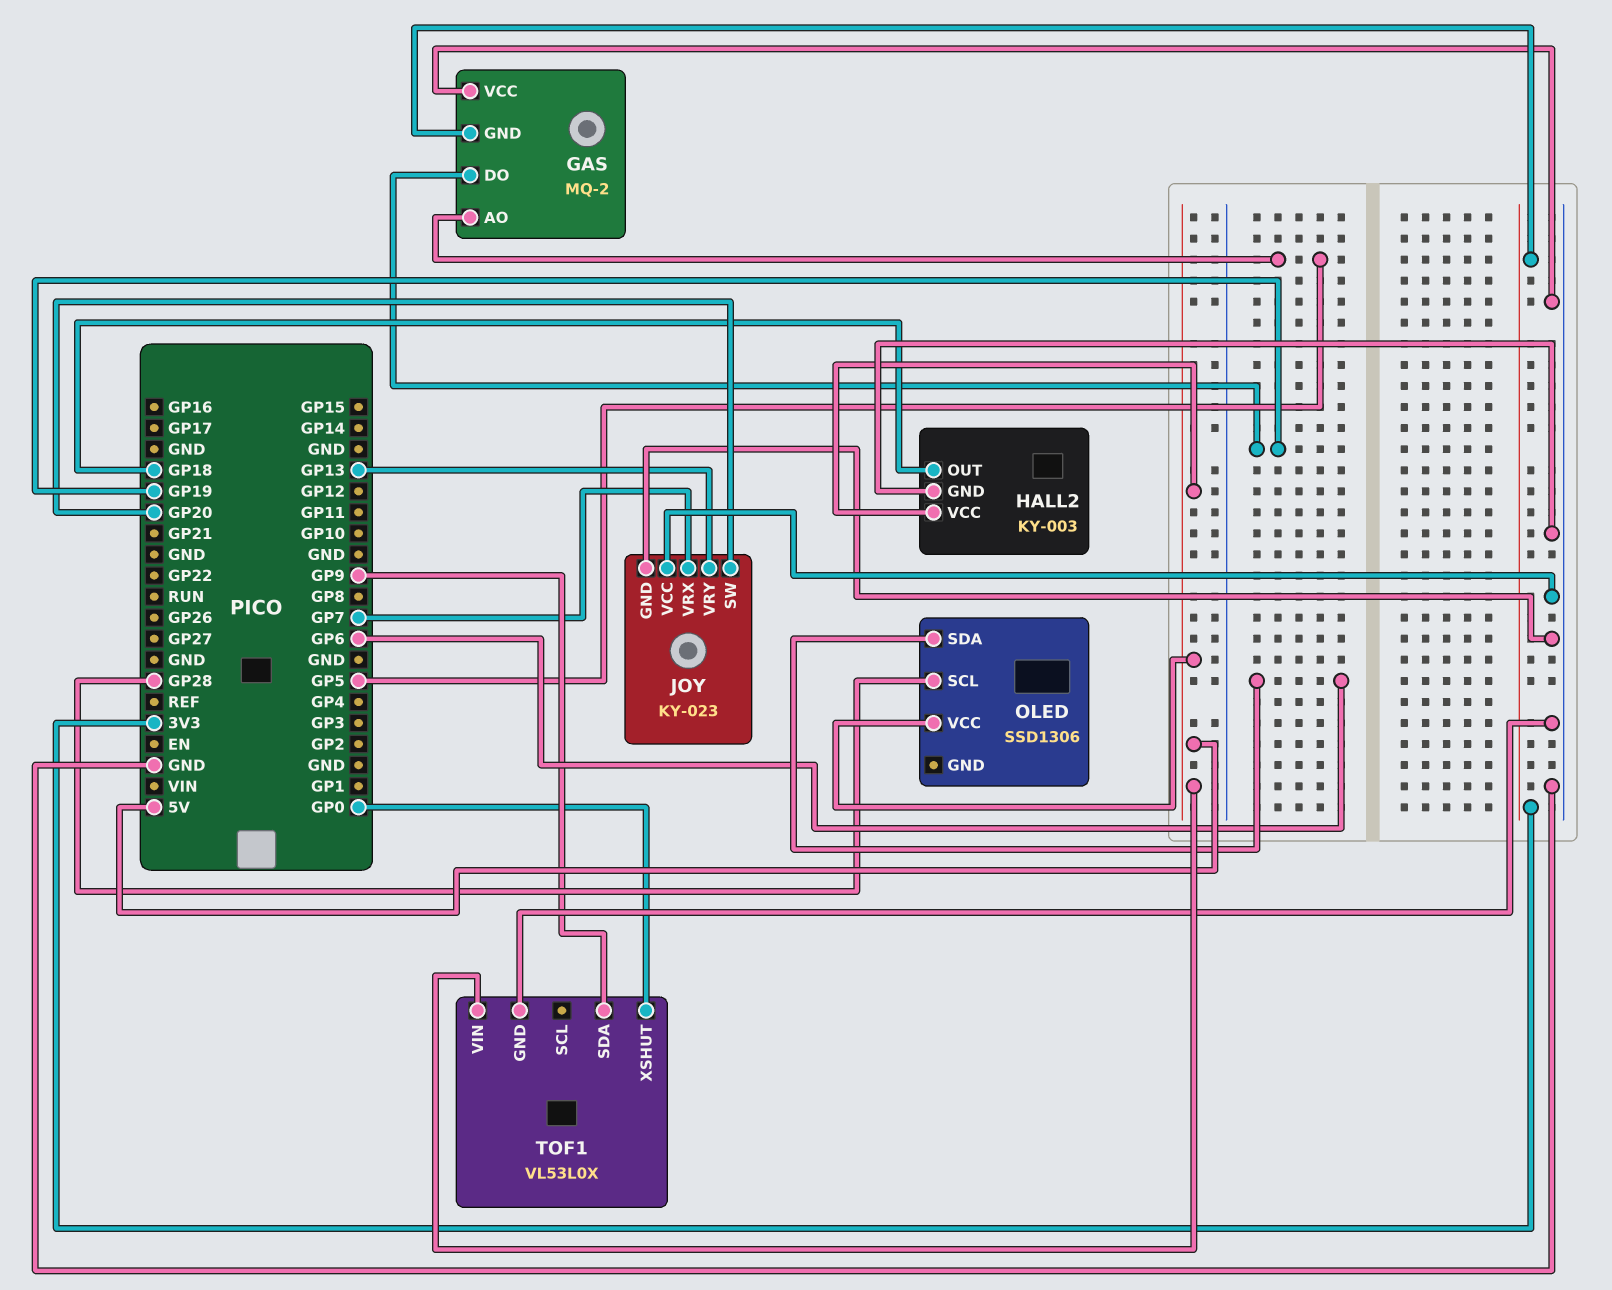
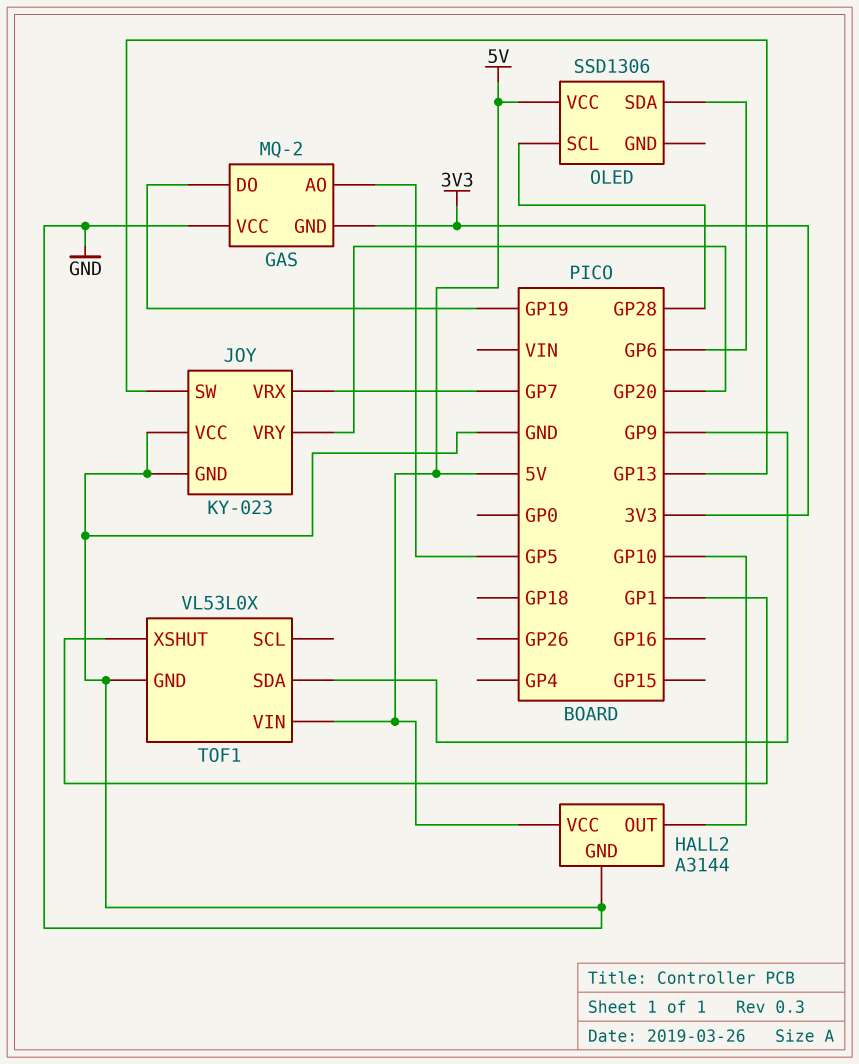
HALL2: KY-003 -> A3144
HALL2 pin OUT: GP18 -> GP10
JOY pin SW: GP20 -> GP13
JOY pin VRY: GP13 -> GP20
TOF1 pin XSHUT: GP0 -> GP1

